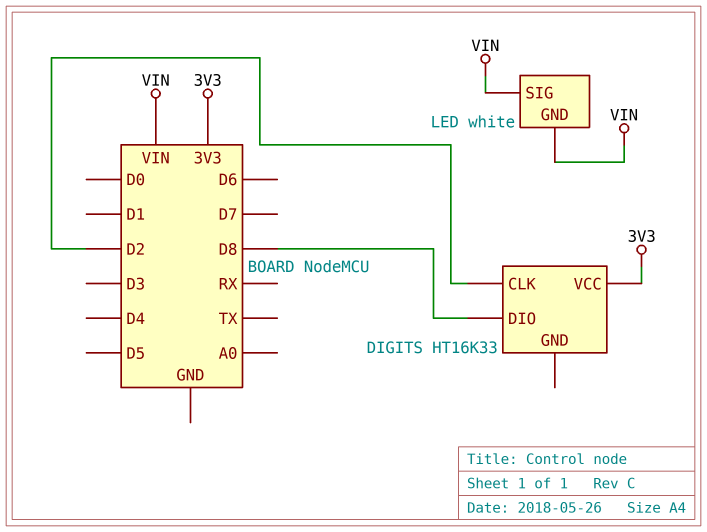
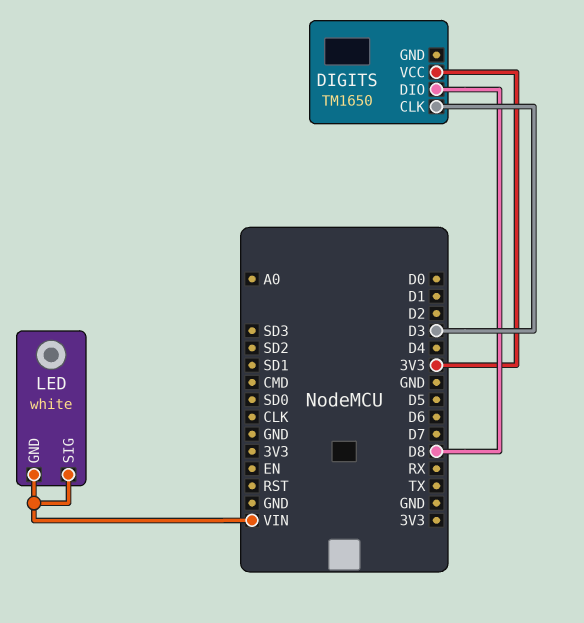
DIGITS: HT16K33 -> TM1650
DIGITS pin CLK: D2 -> D3

